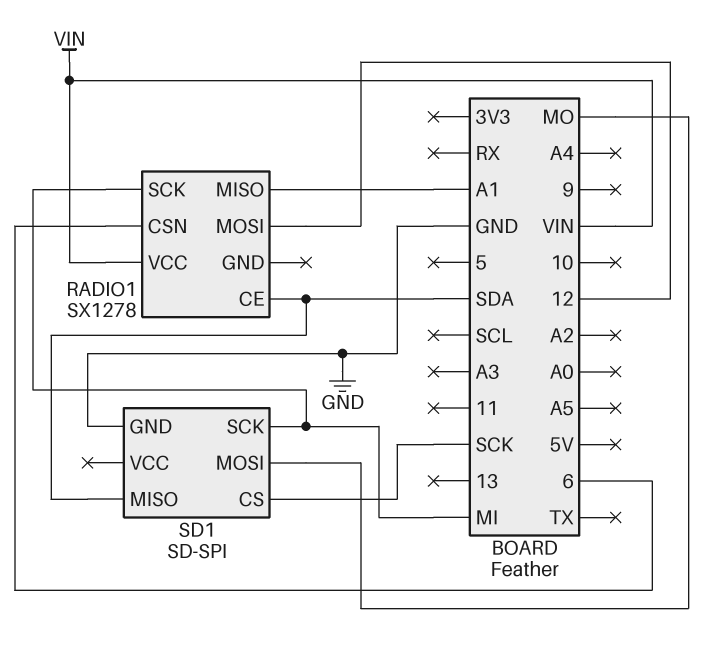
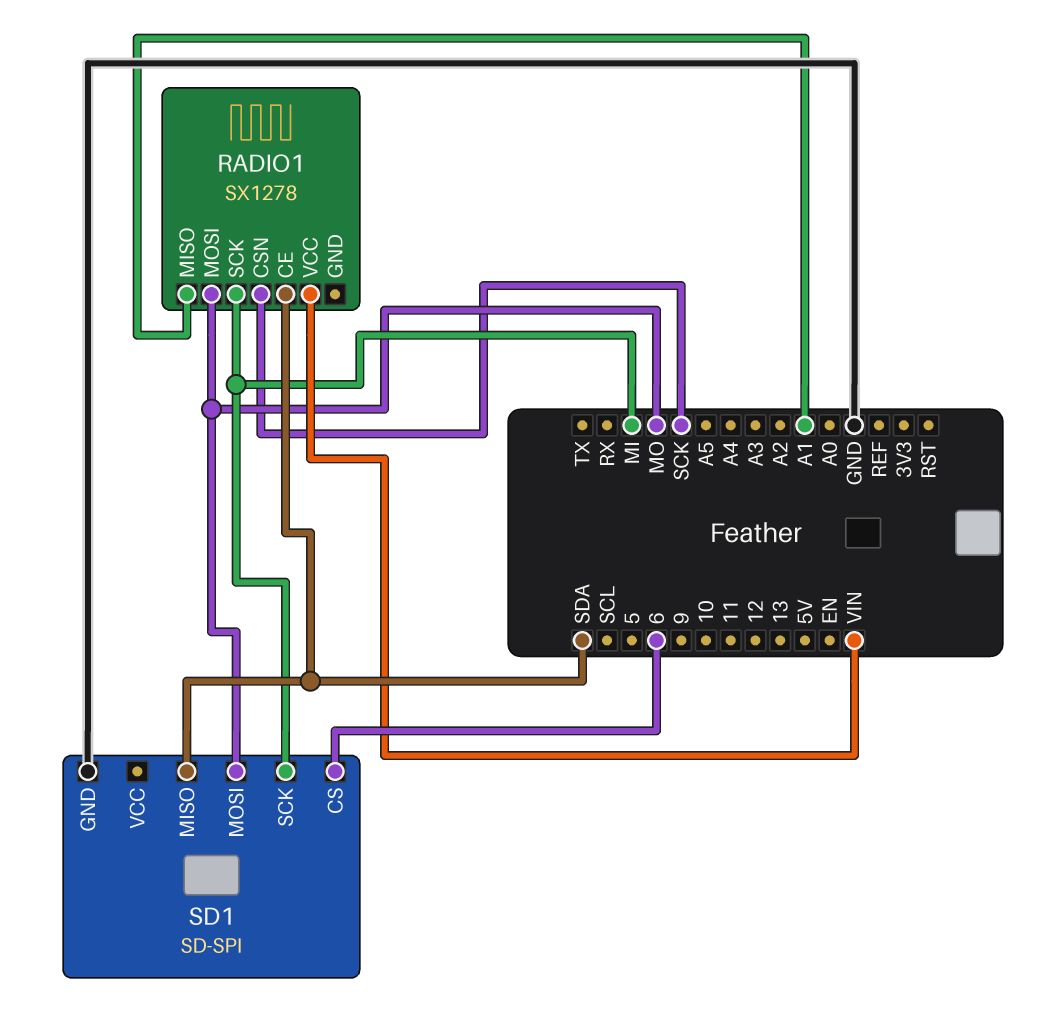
RADIO1 pin CSN: 6 -> SCK
RADIO1 pin MOSI: 12 -> MO
SD1 pin CS: SCK -> 6

